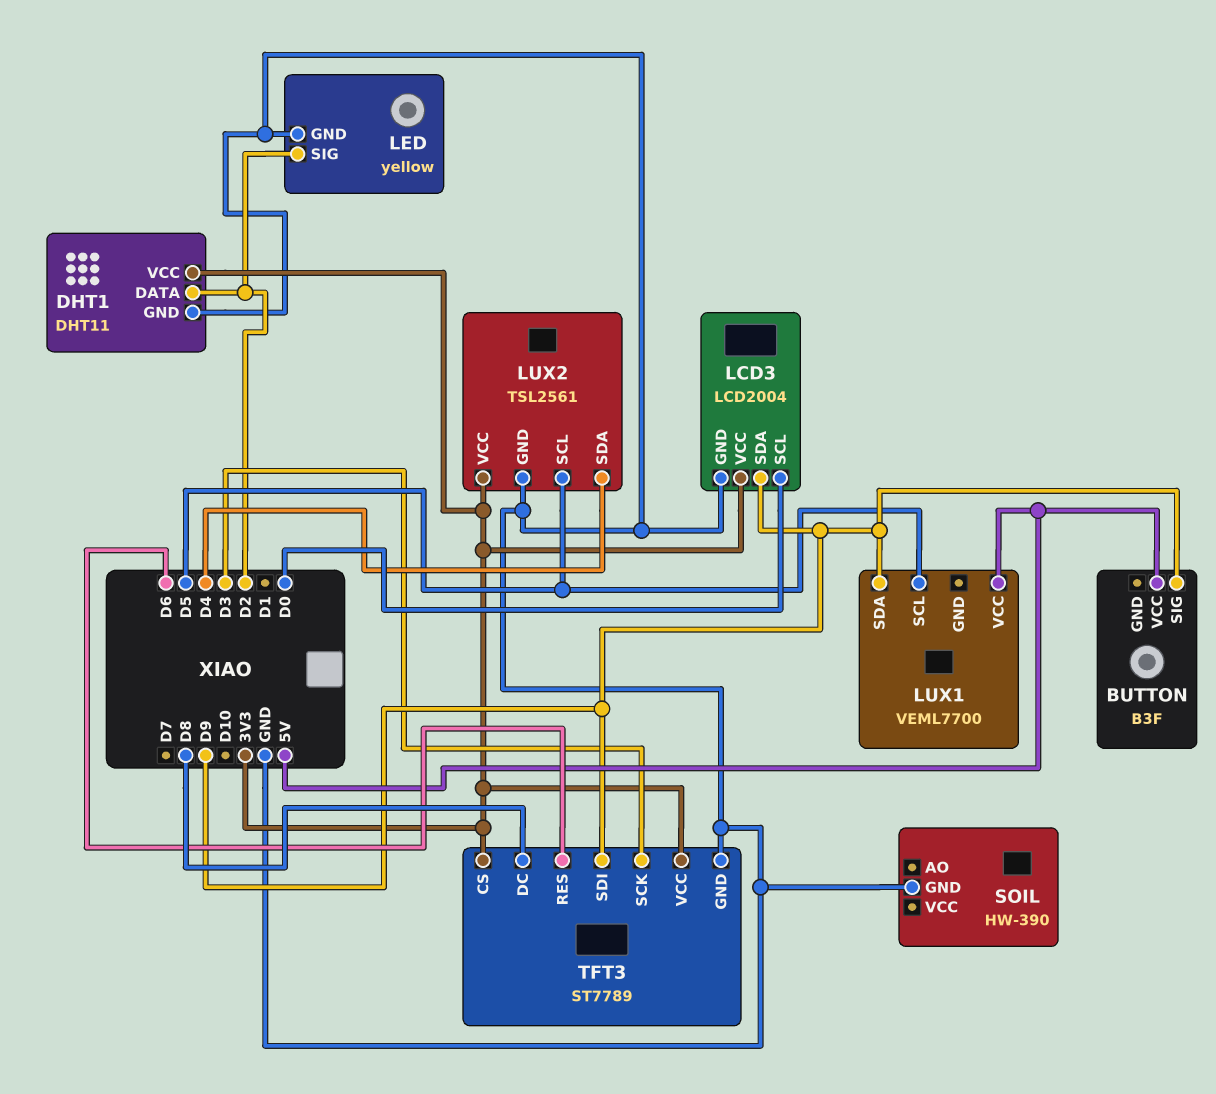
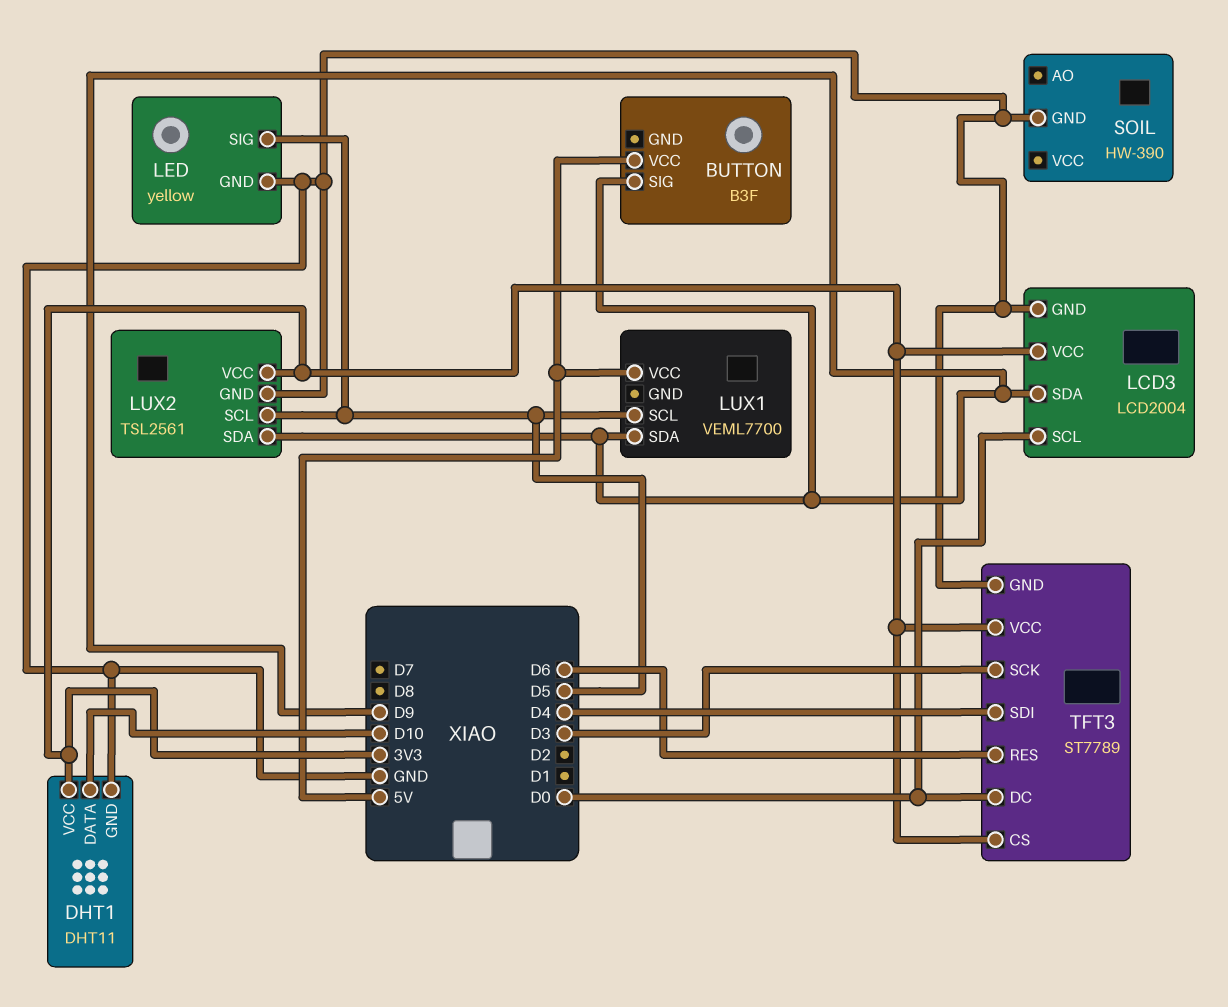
DHT1 pin DATA: D2 -> D10
LED pin SIG: D2 -> D5
LUX2 pin SDA: D4 -> D9
TFT3 pin DC: D8 -> D0
TFT3 pin SDI: D9 -> D4

